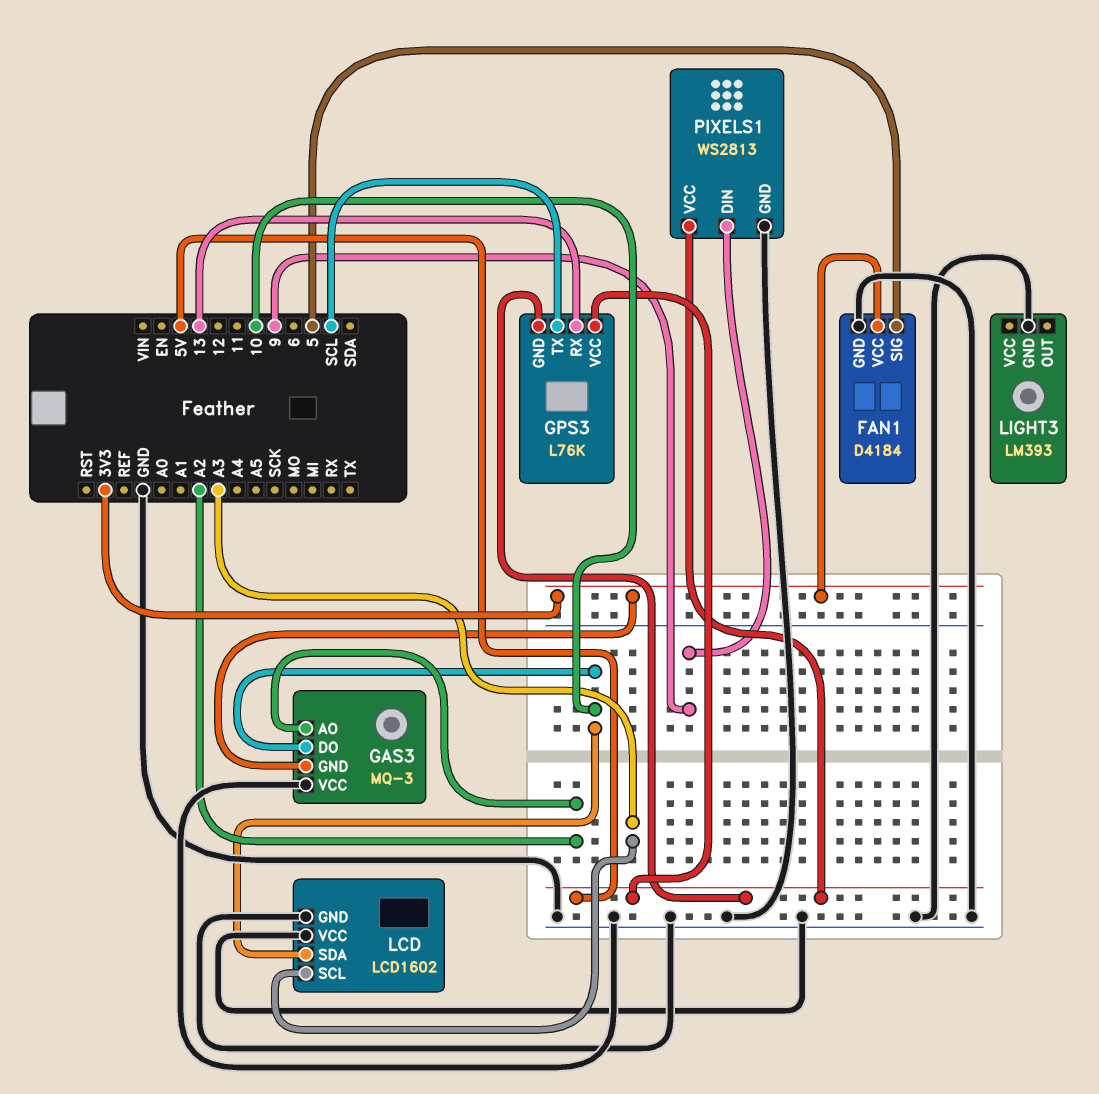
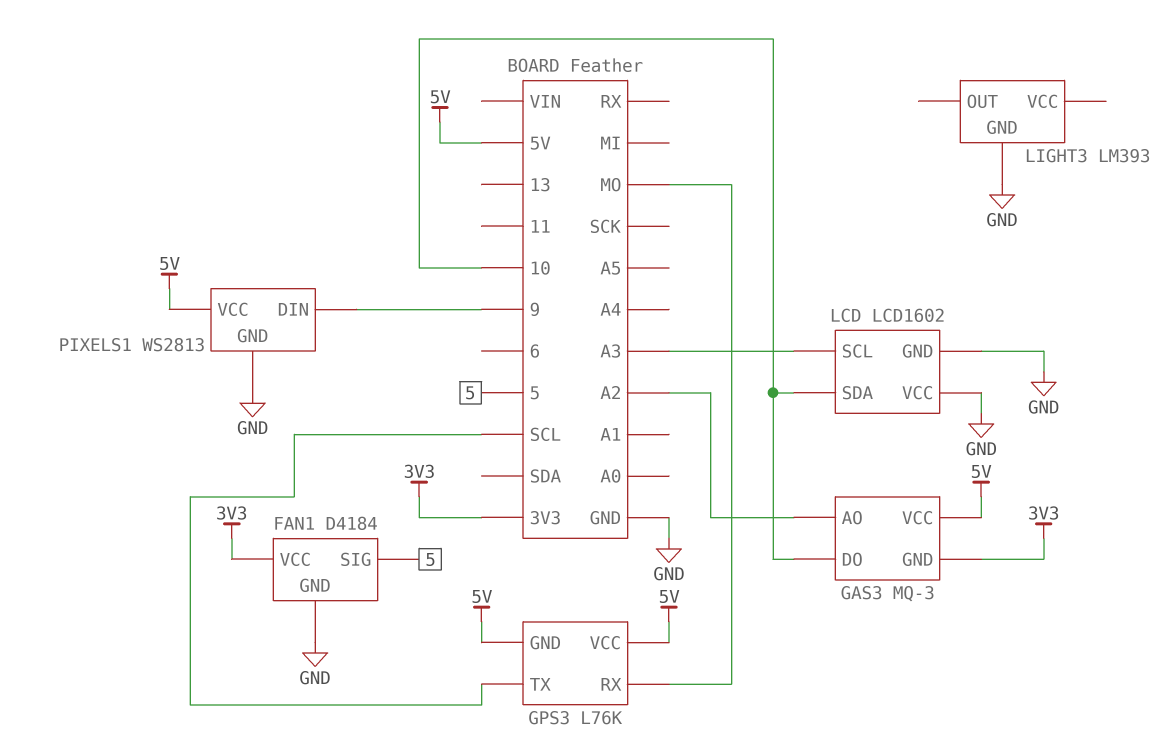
GAS3 pin VCC: GND -> 5V
GPS3 pin RX: 13 -> MO

